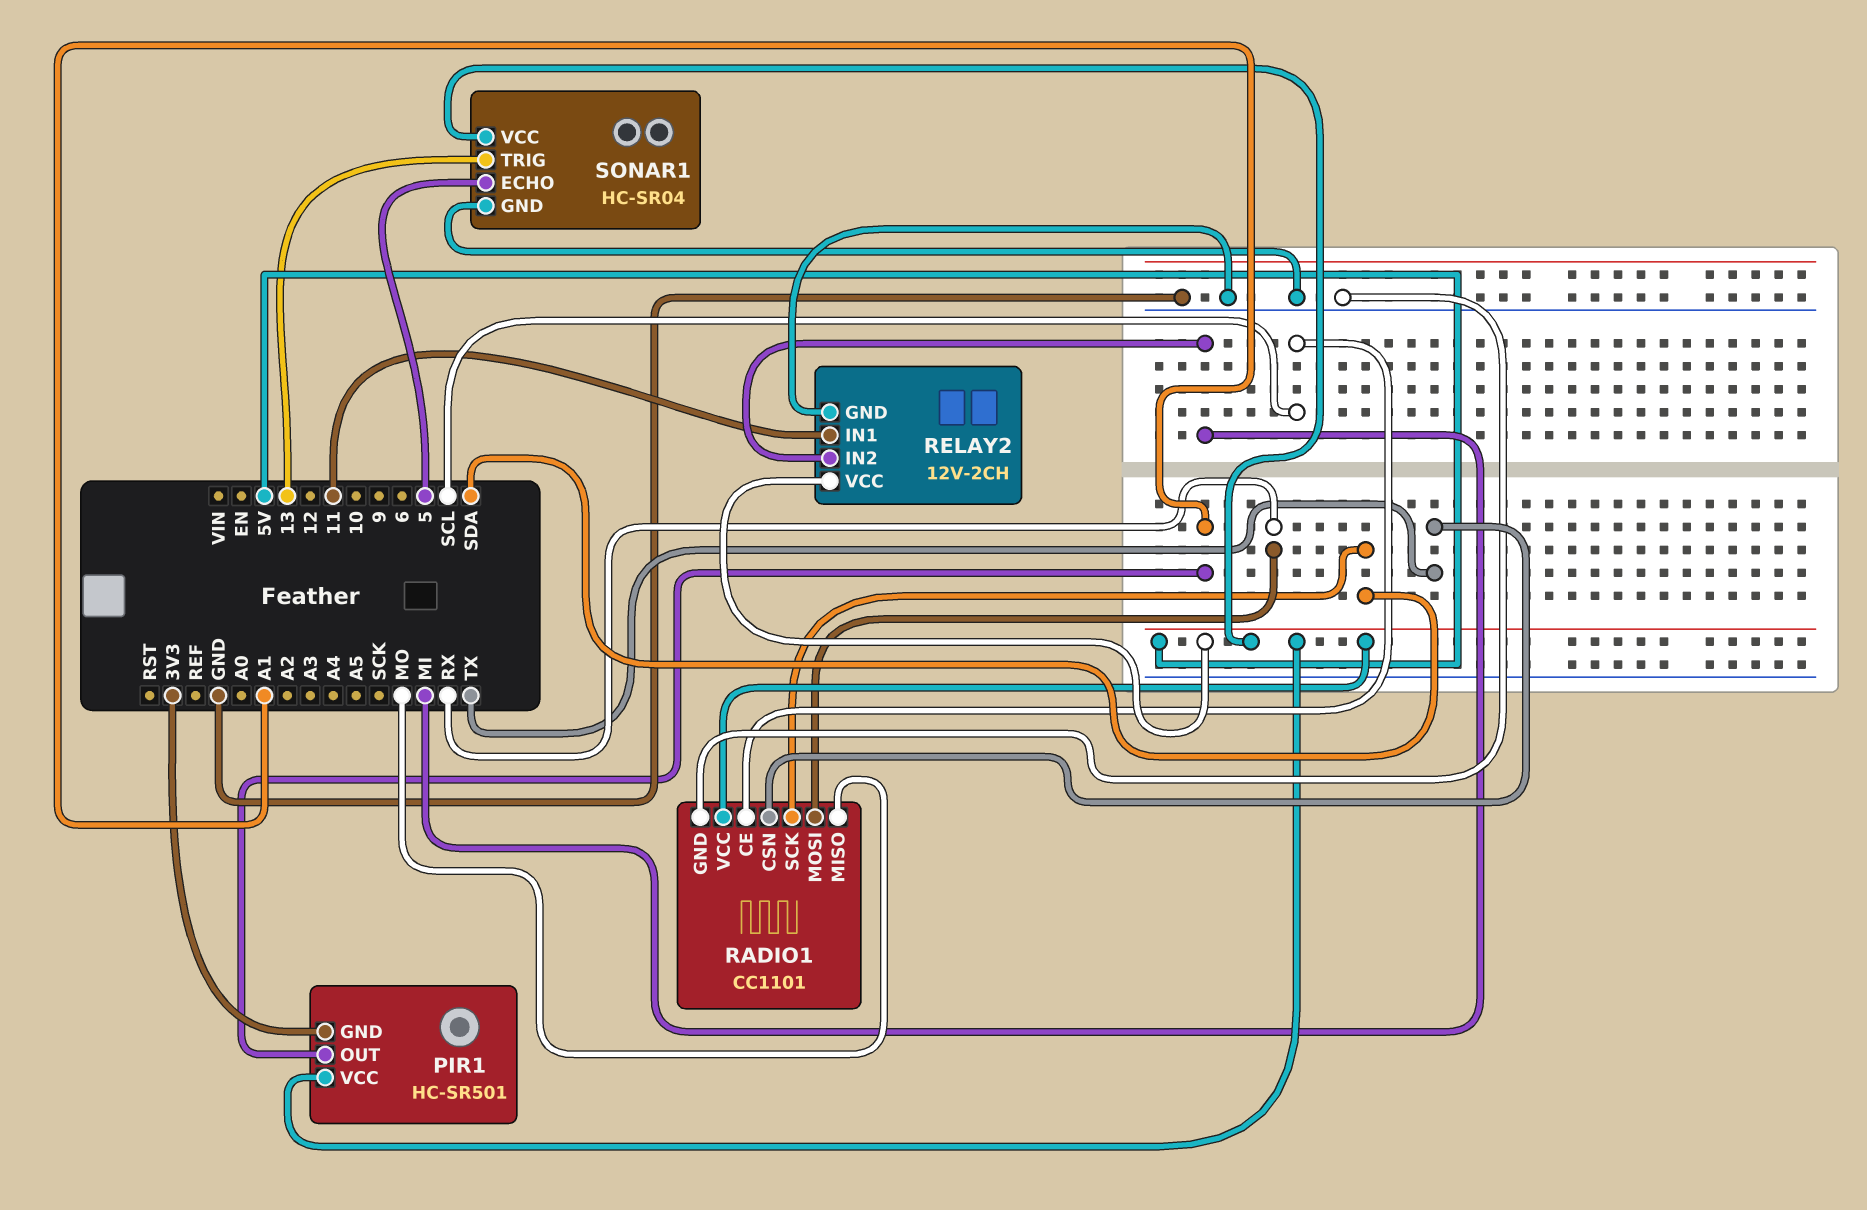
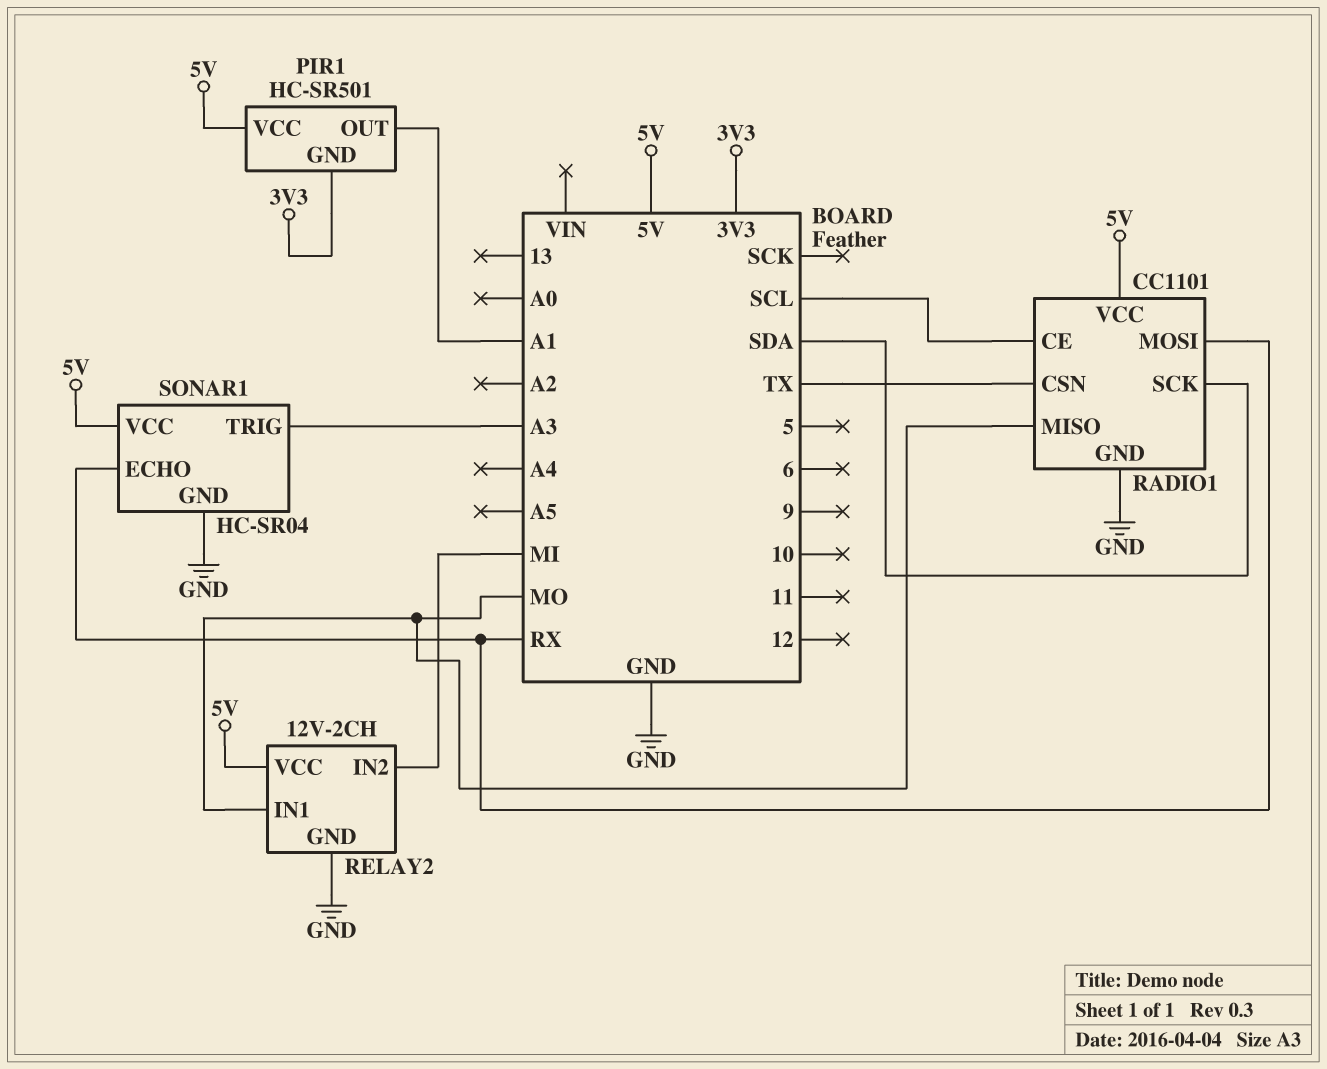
RELAY2 pin IN1: 11 -> MO
SONAR1 pin ECHO: 5 -> RX
SONAR1 pin TRIG: 13 -> A3

